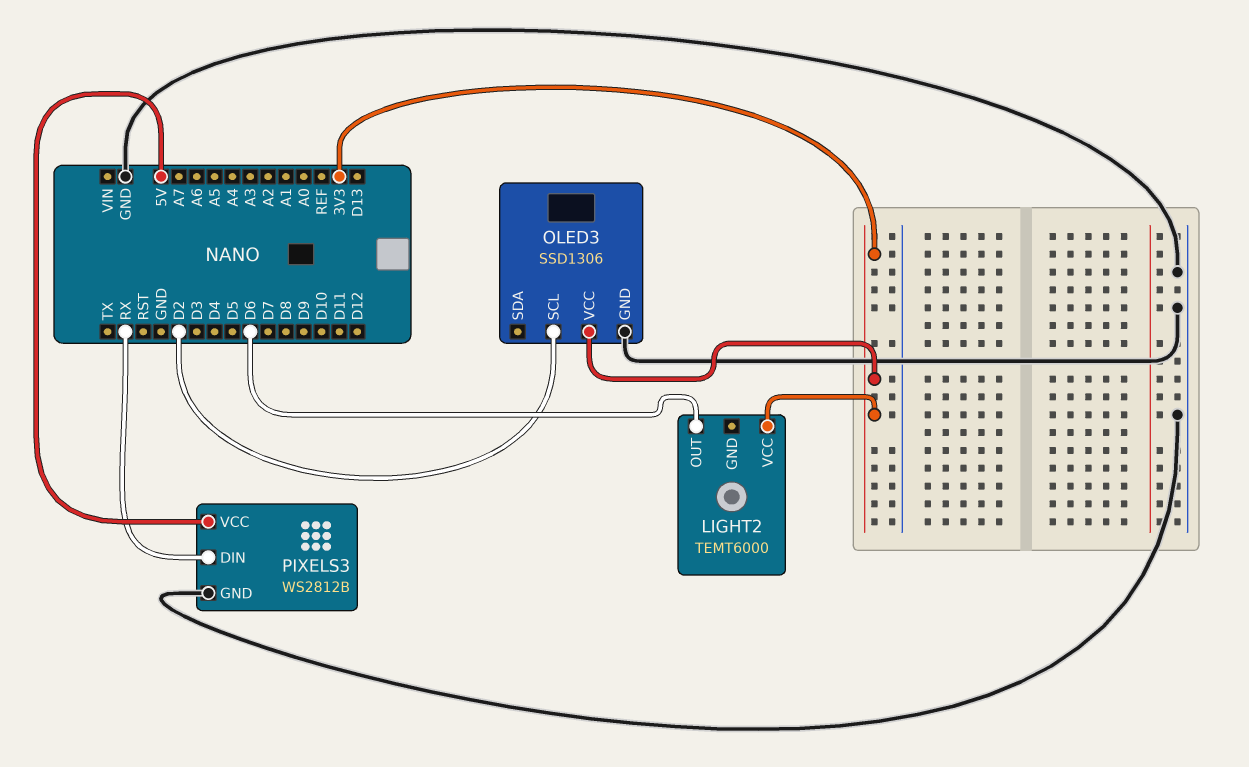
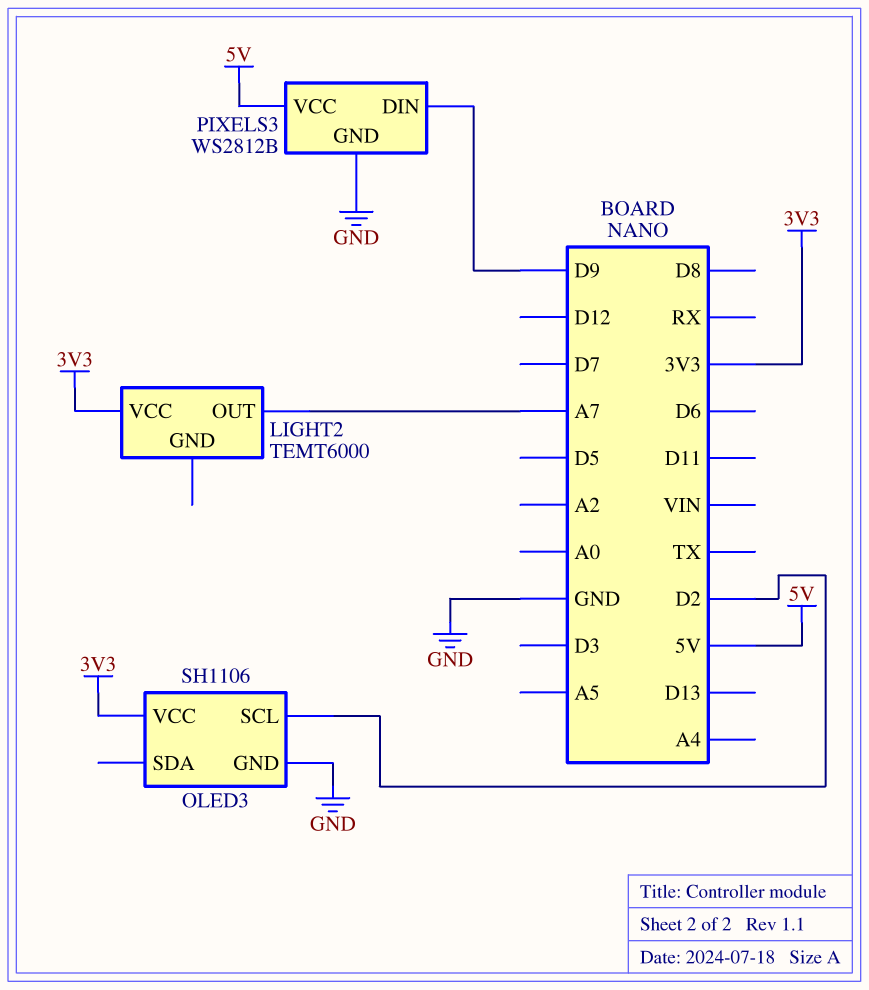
LIGHT2 pin OUT: D6 -> A7
OLED3: SSD1306 -> SH1106
PIXELS3 pin DIN: RX -> D9

